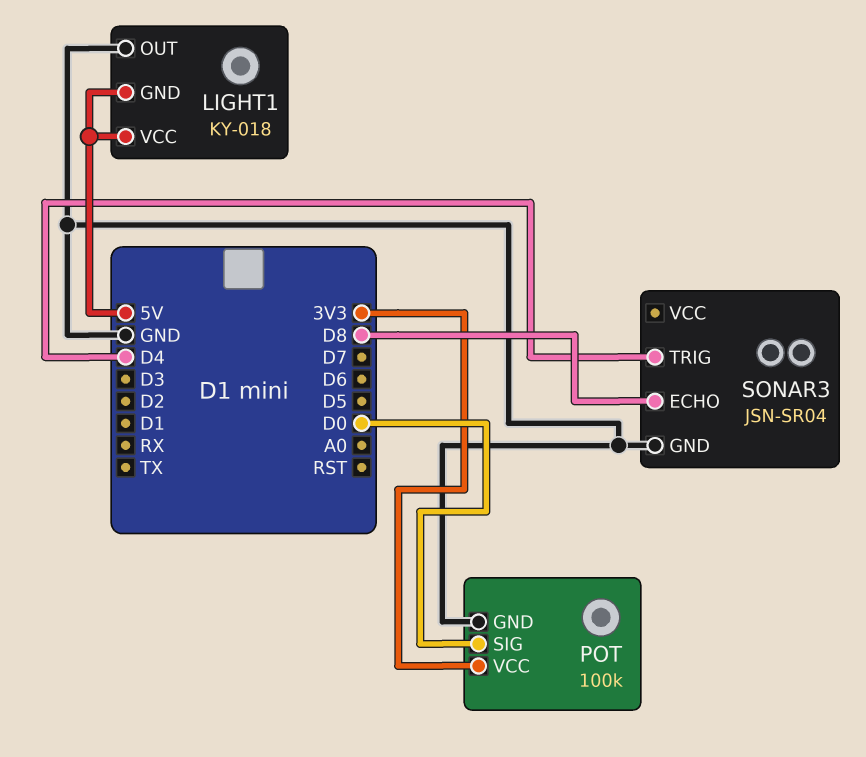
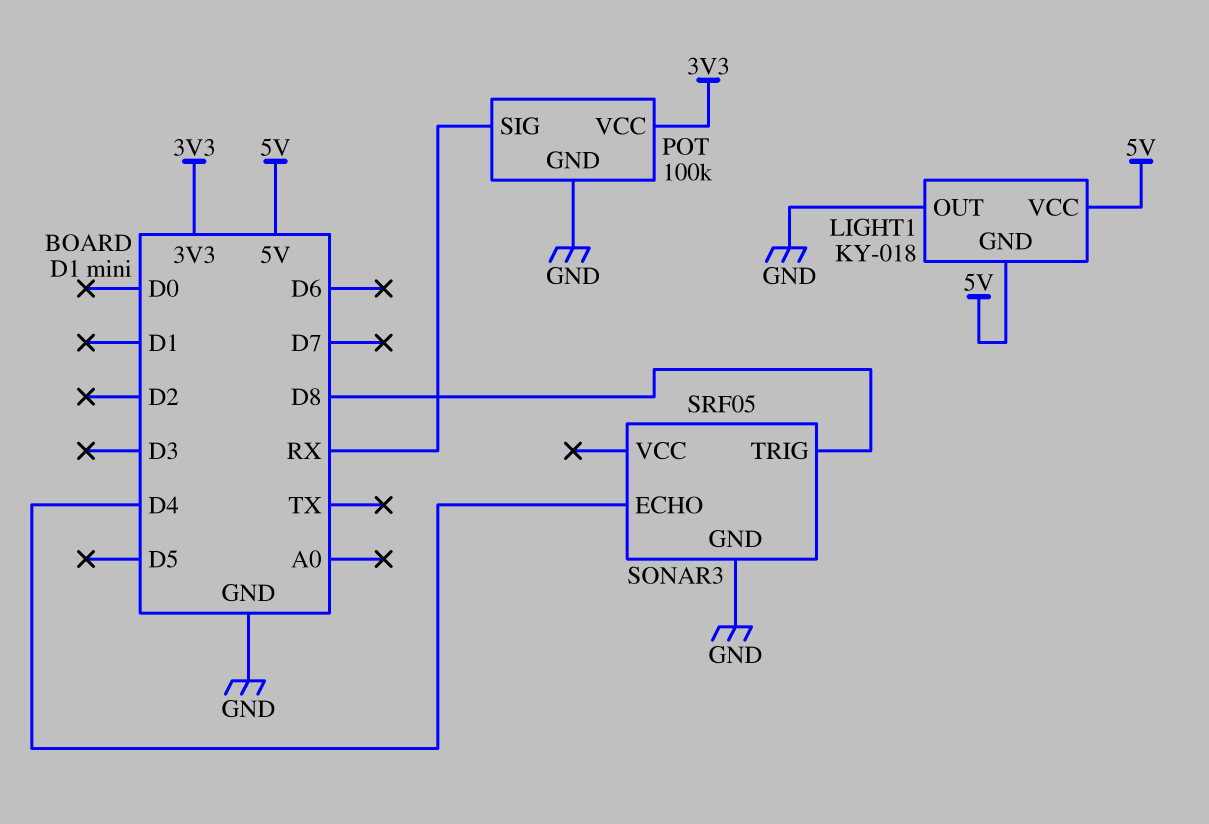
POT pin SIG: D0 -> RX
SONAR3: JSN-SR04 -> SRF05
SONAR3 pin ECHO: D8 -> D4
SONAR3 pin TRIG: D4 -> D8

